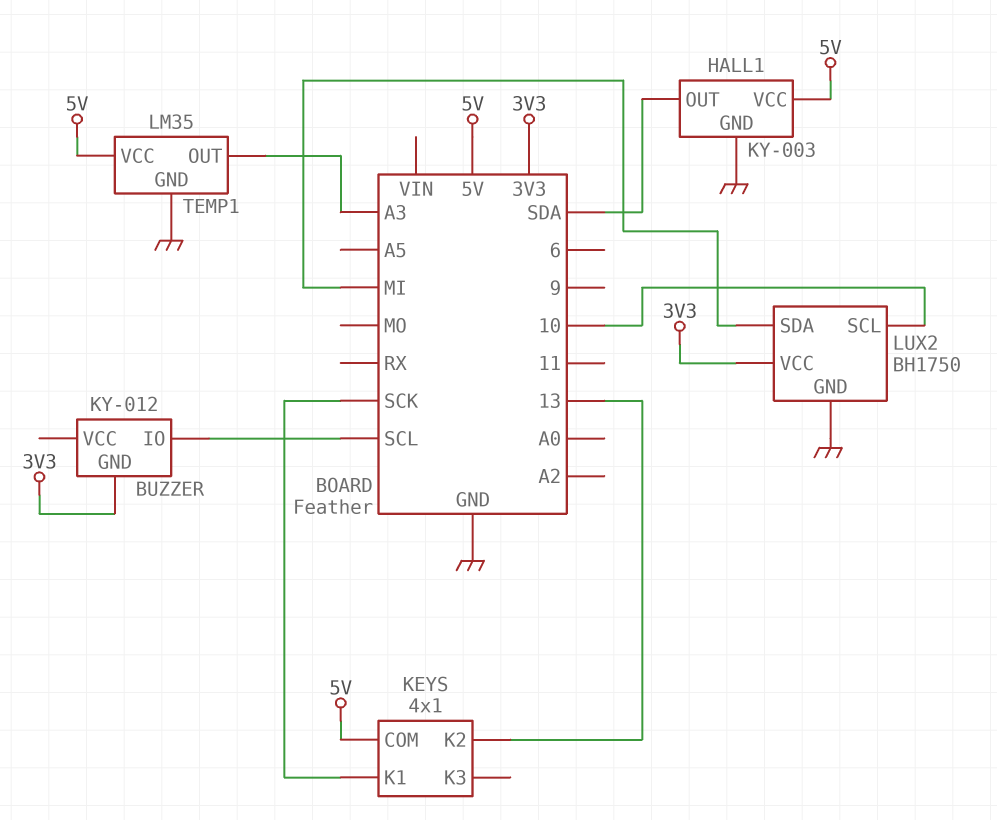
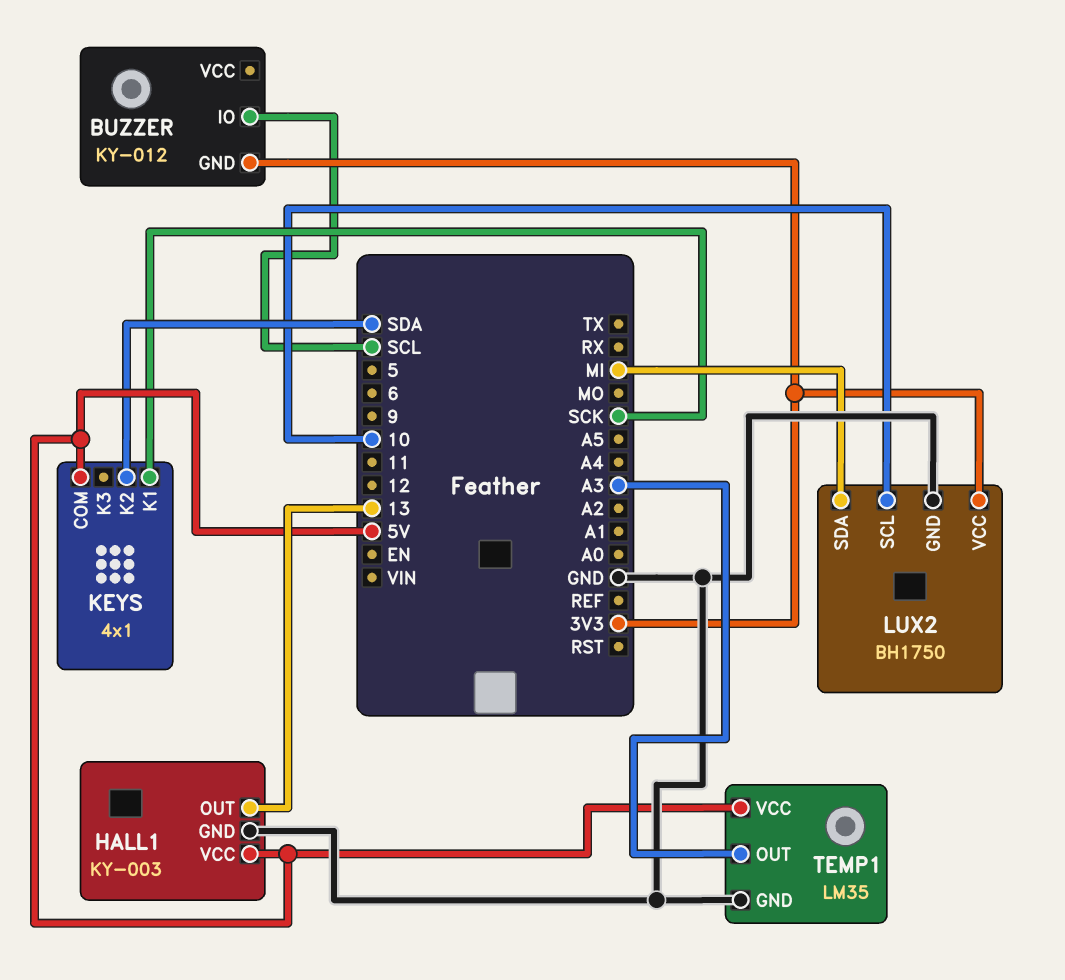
HALL1 pin OUT: SDA -> 13
KEYS pin K2: 13 -> SDA

